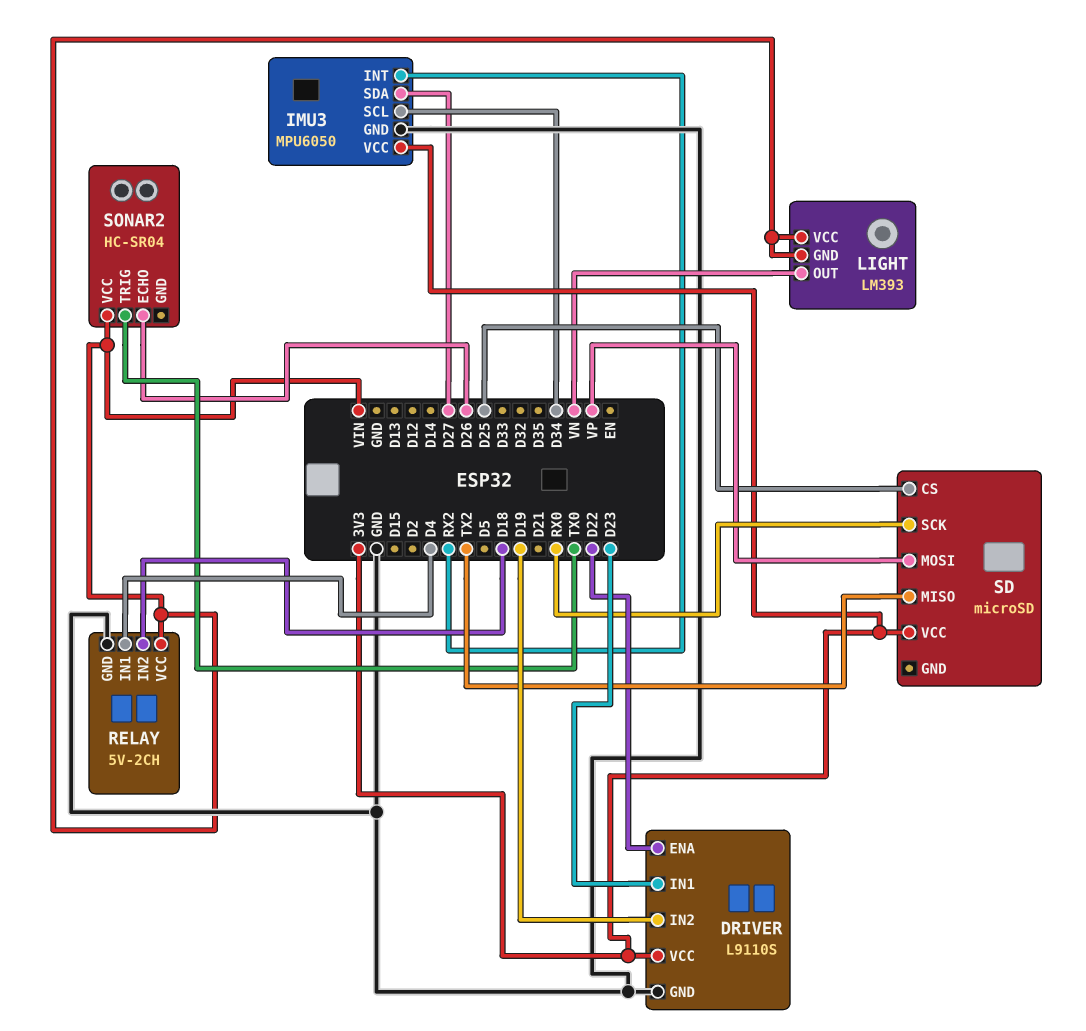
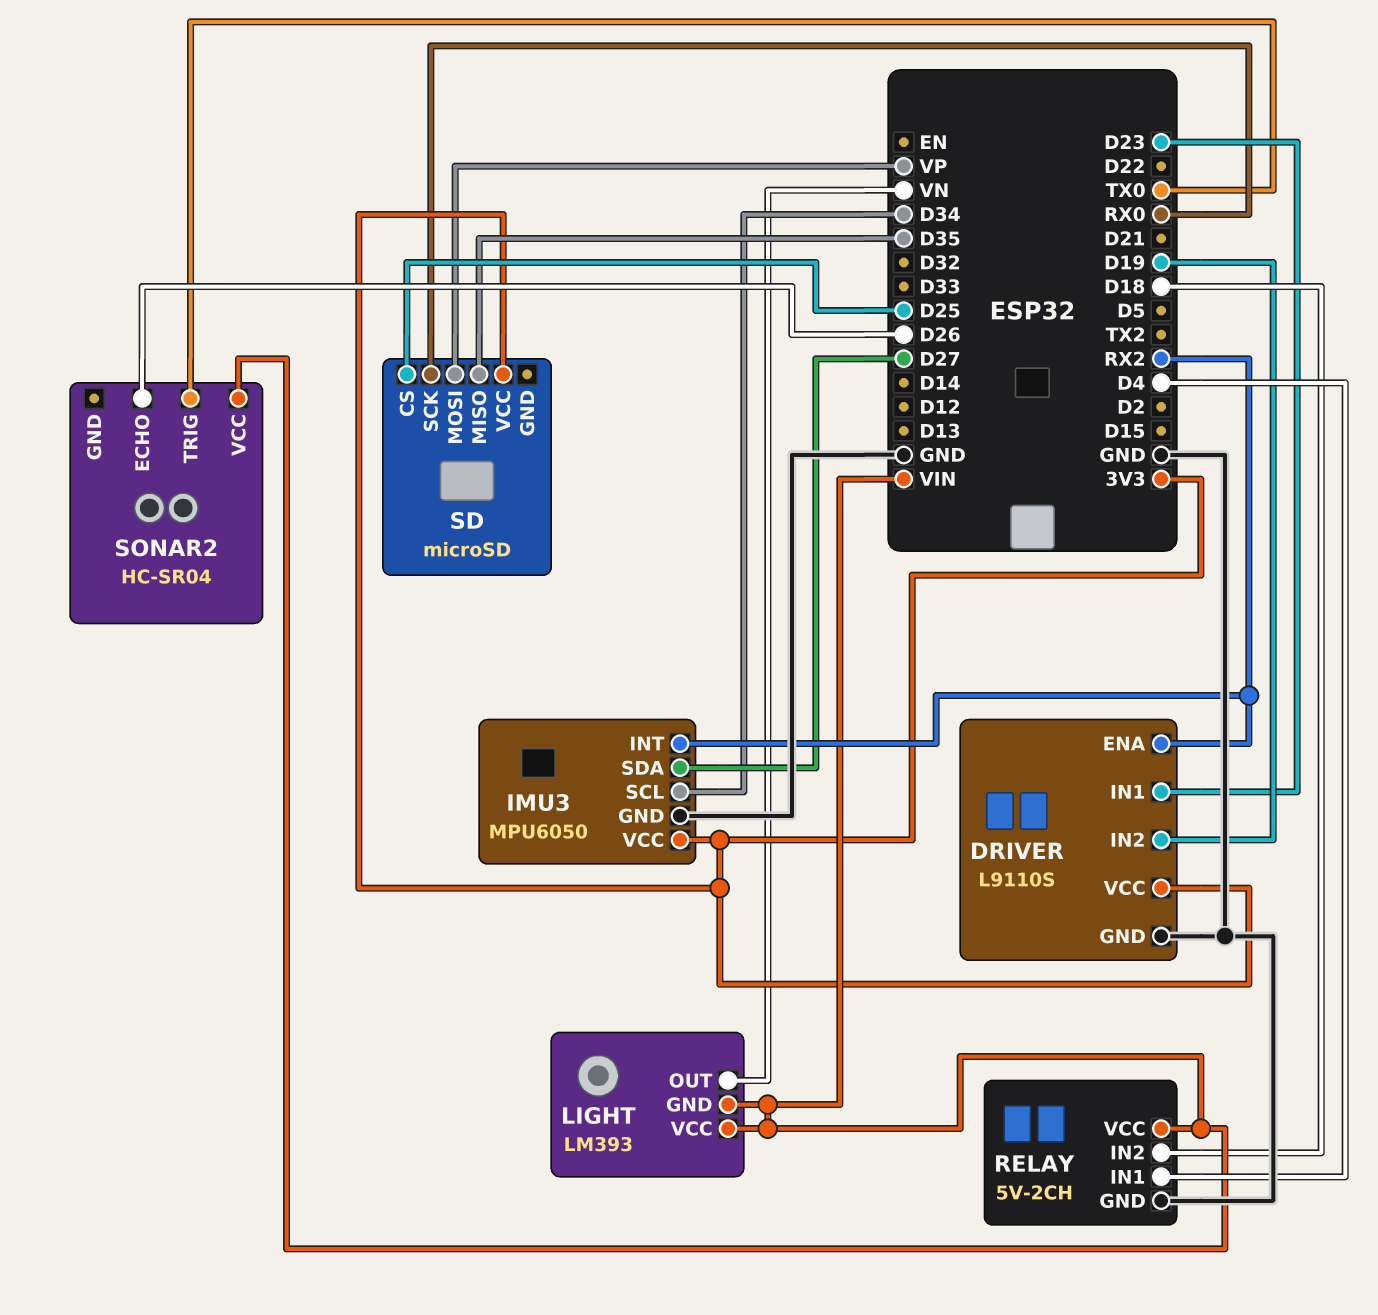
DRIVER pin ENA: D22 -> RX2
SD pin MISO: TX2 -> D35

